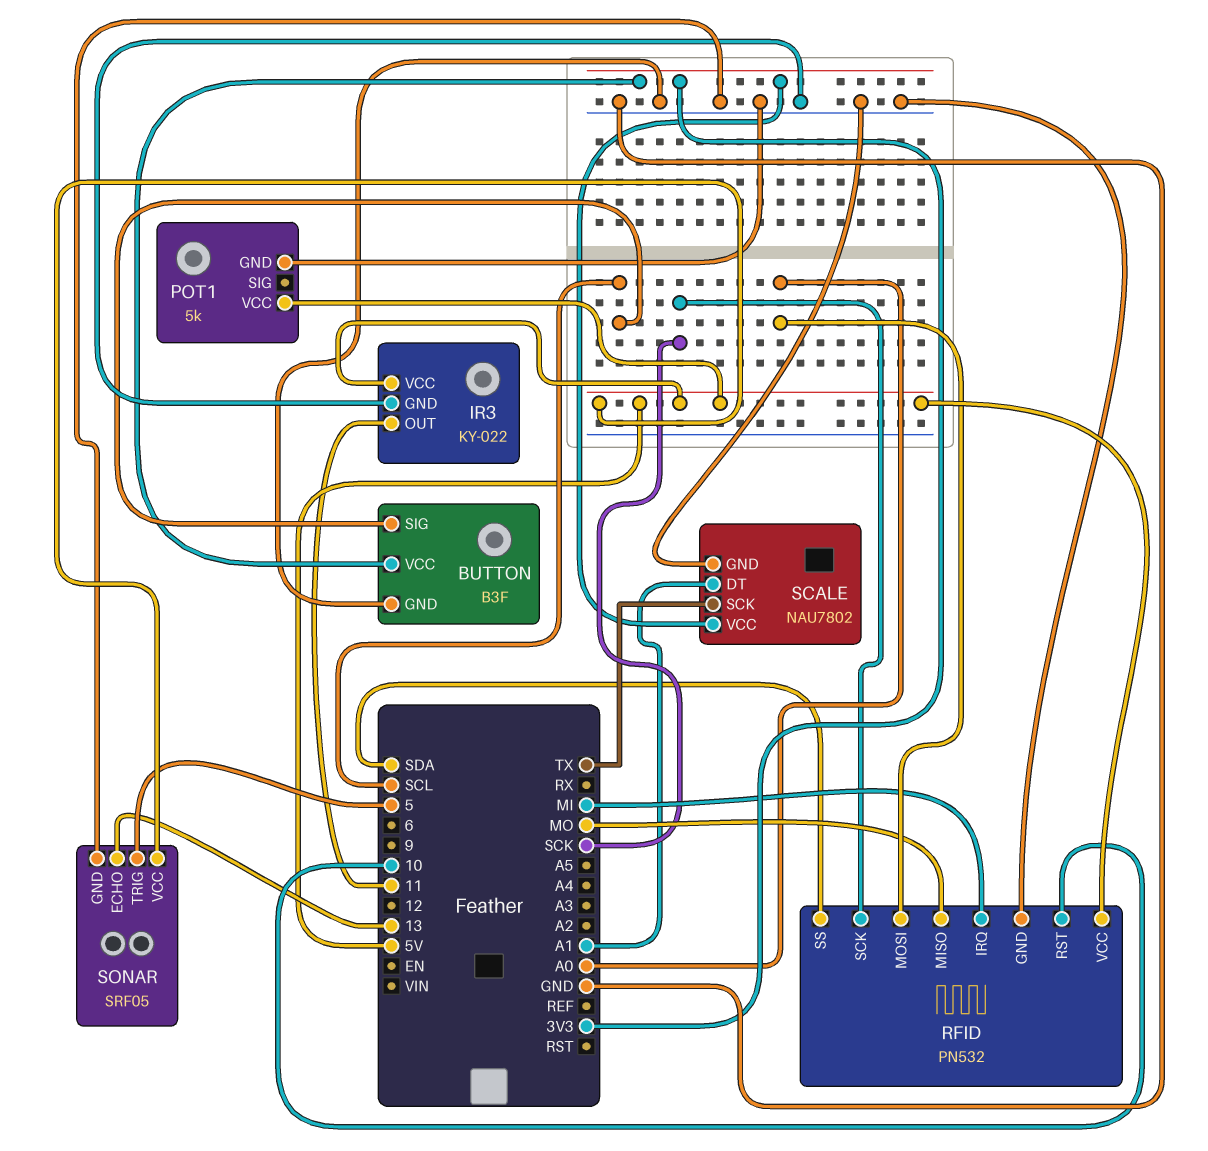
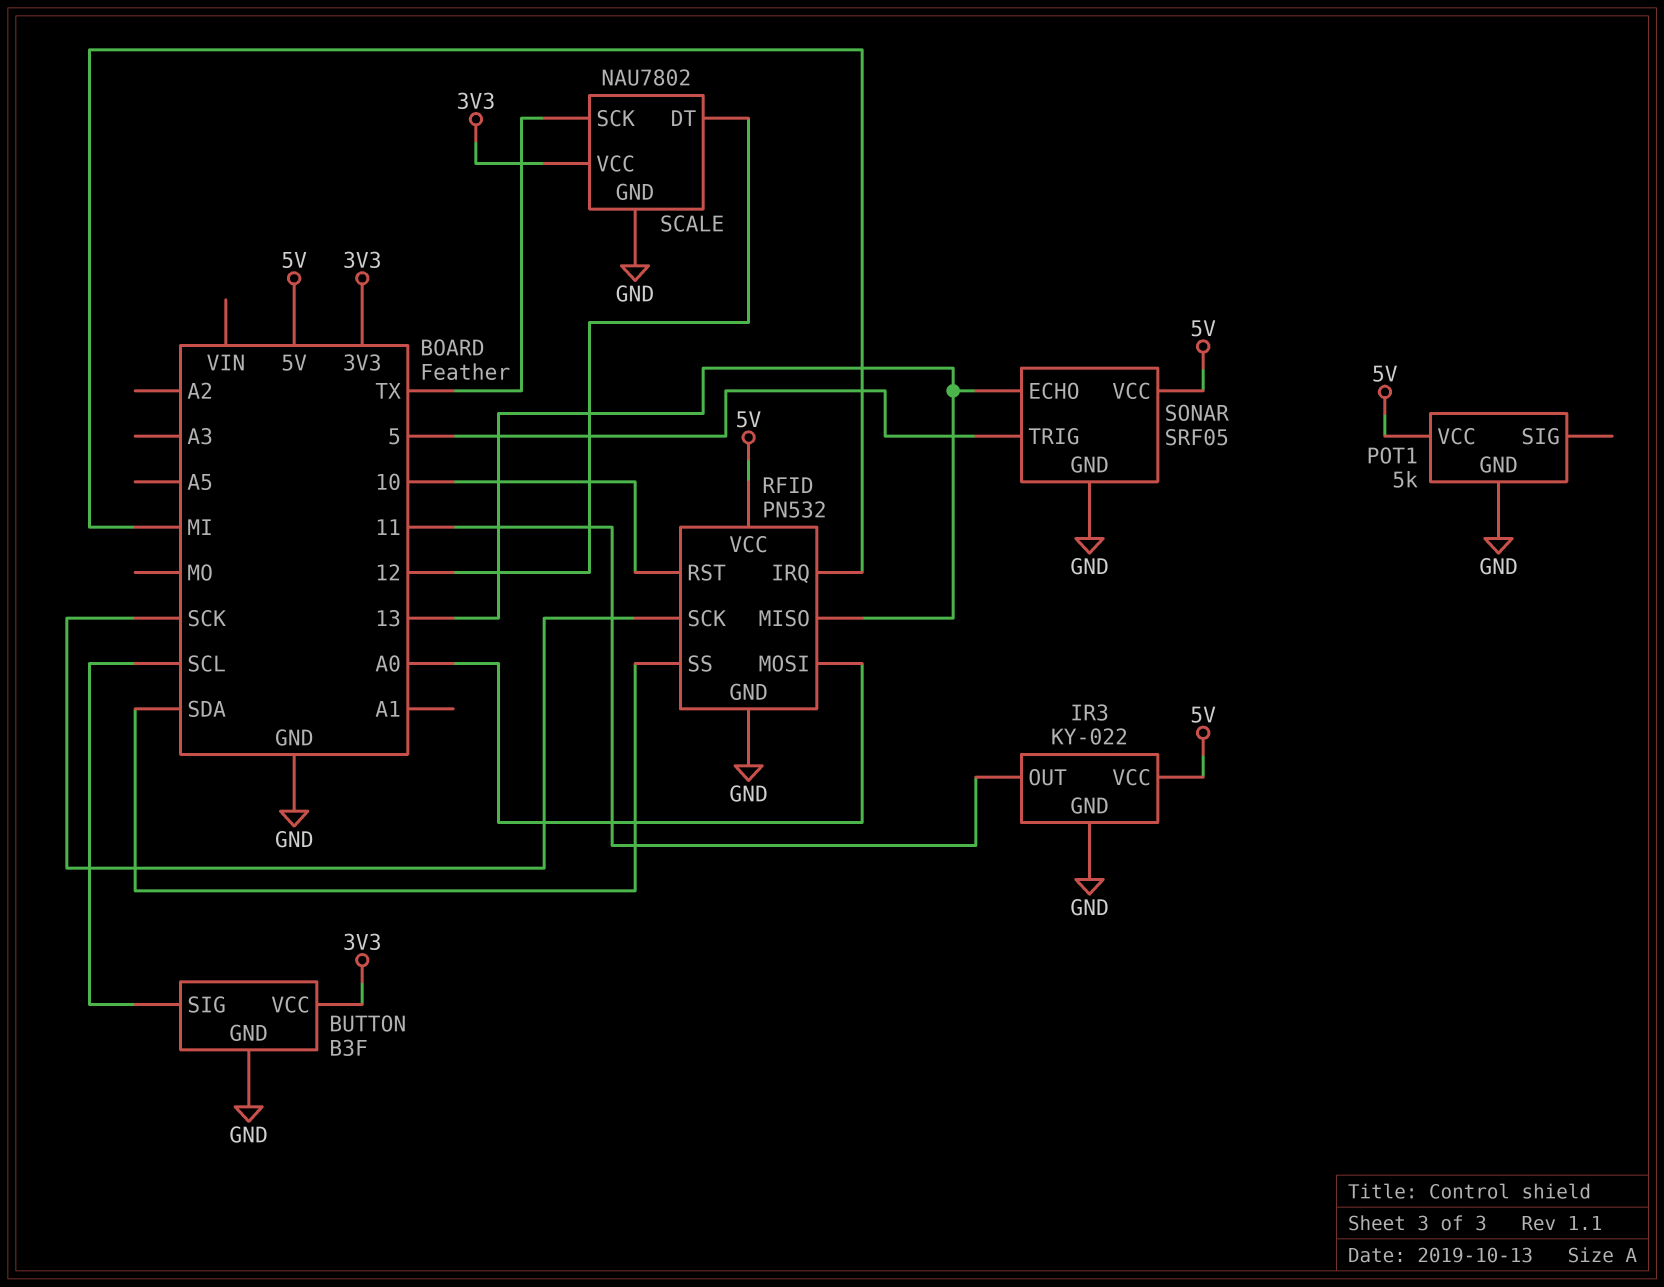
RFID pin MISO: MO -> 13
SCALE pin DT: A1 -> 12

